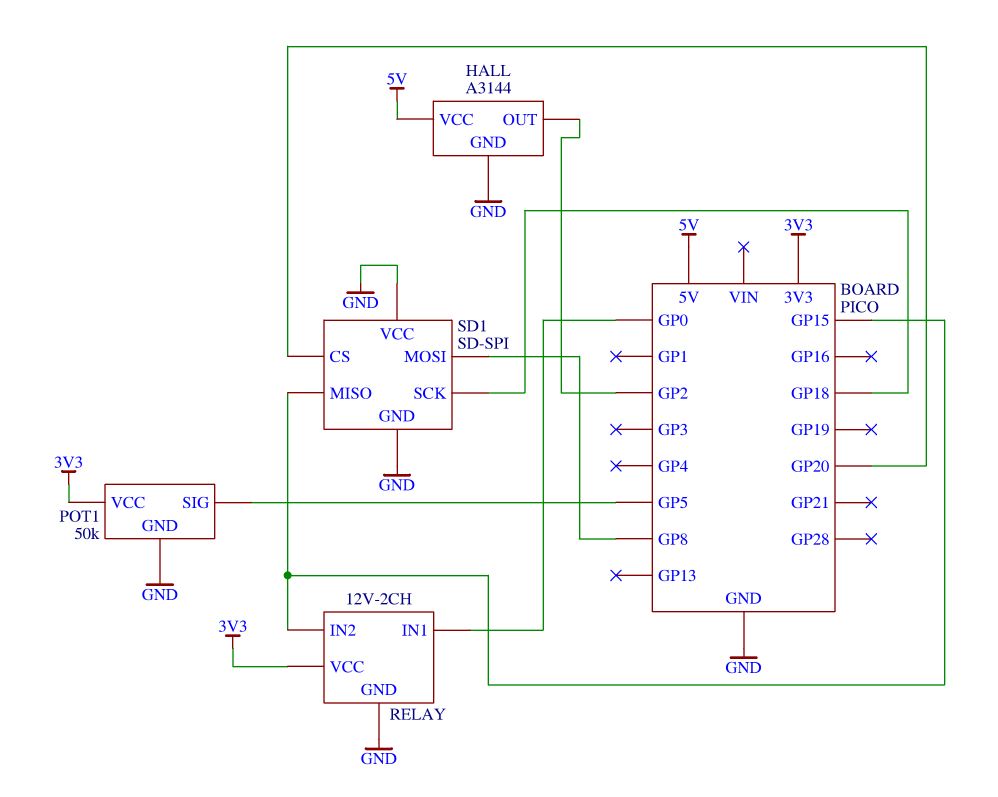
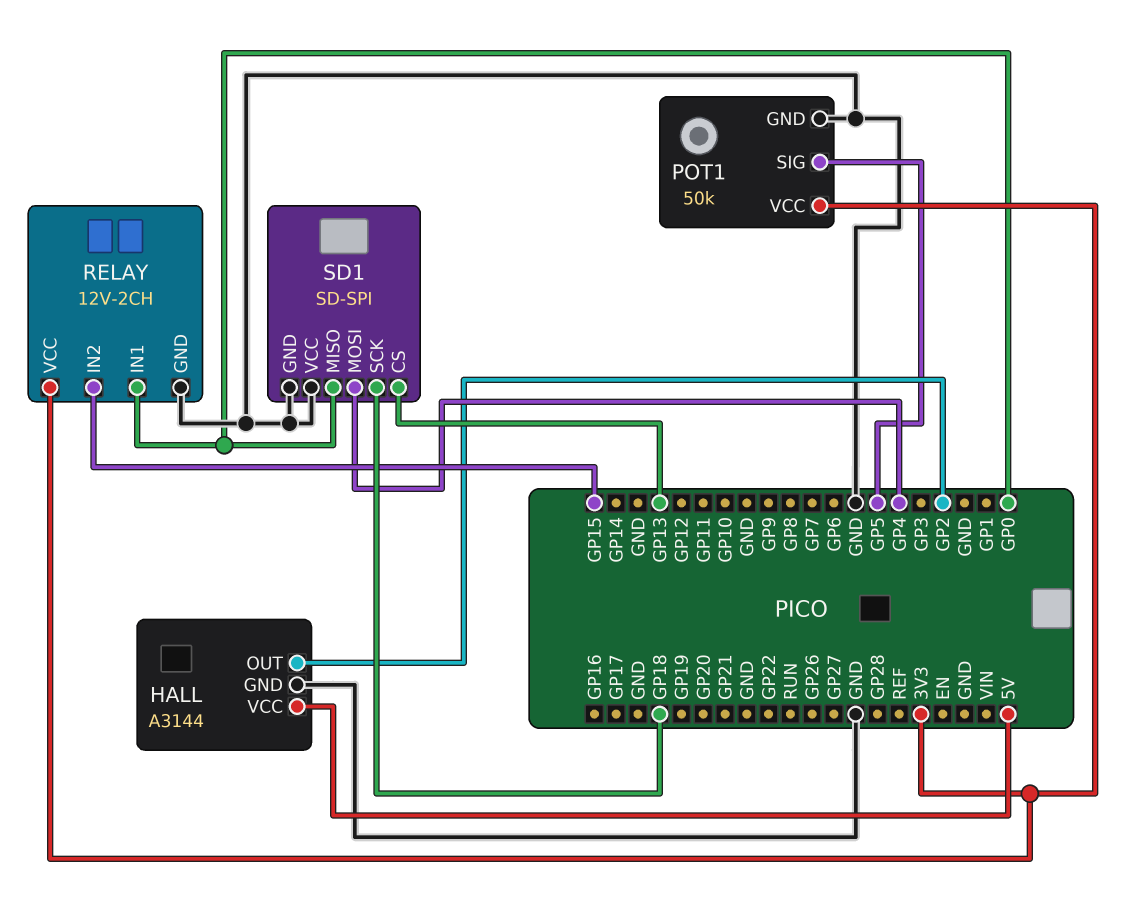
SD1 pin CS: GP20 -> GP13
SD1 pin MISO: GP15 -> GP0
SD1 pin MOSI: GP8 -> GP4

